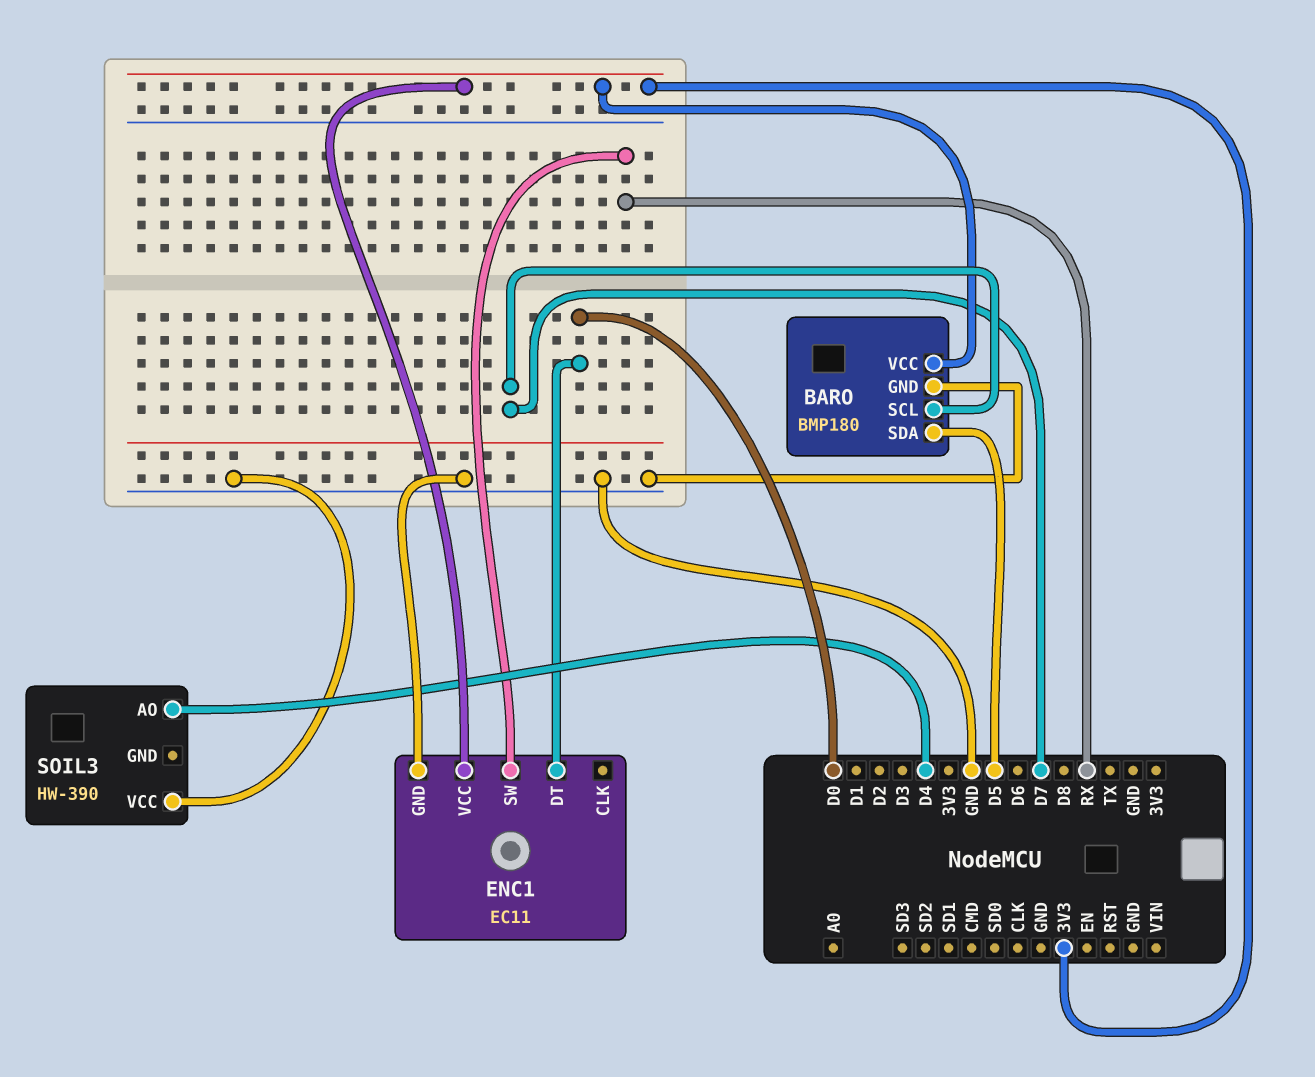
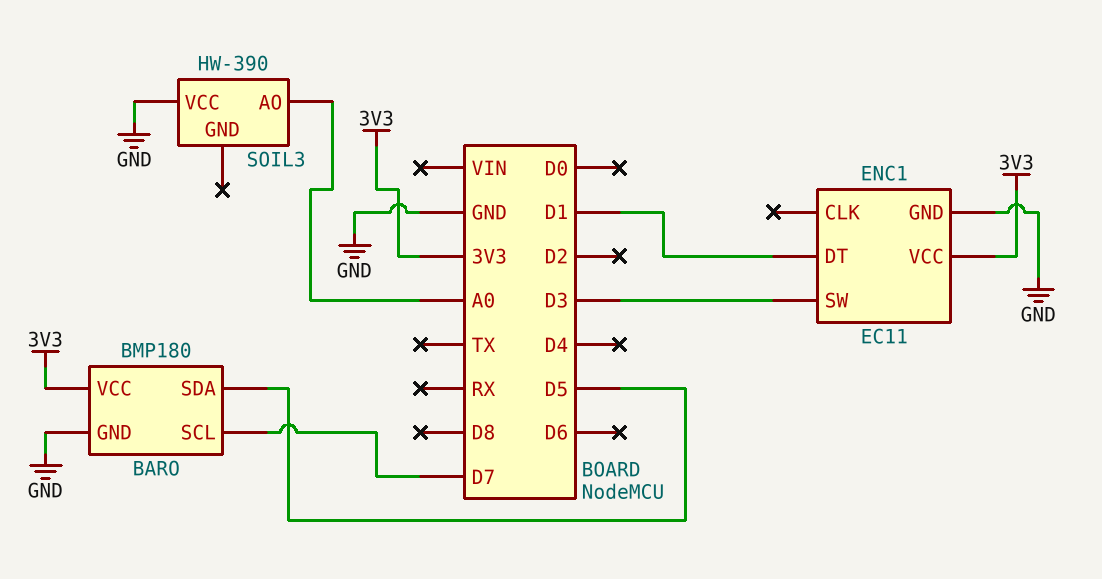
ENC1 pin DT: D0 -> D1
ENC1 pin SW: RX -> D3
SOIL3 pin AO: D4 -> A0

